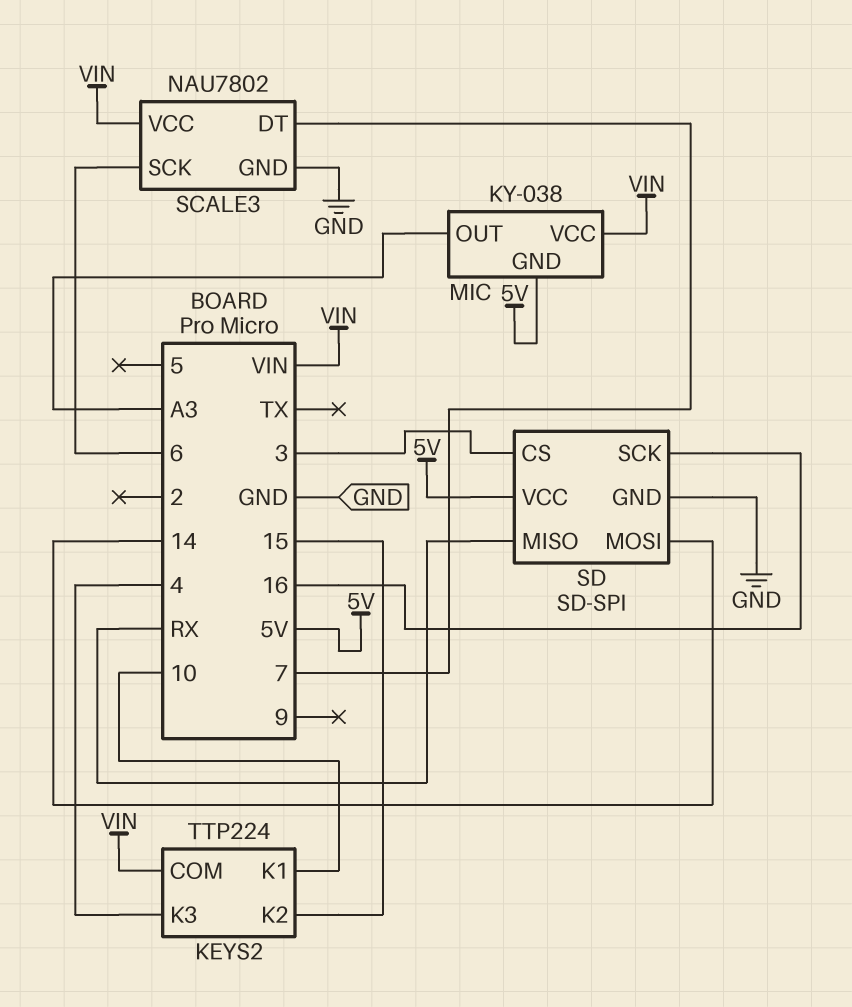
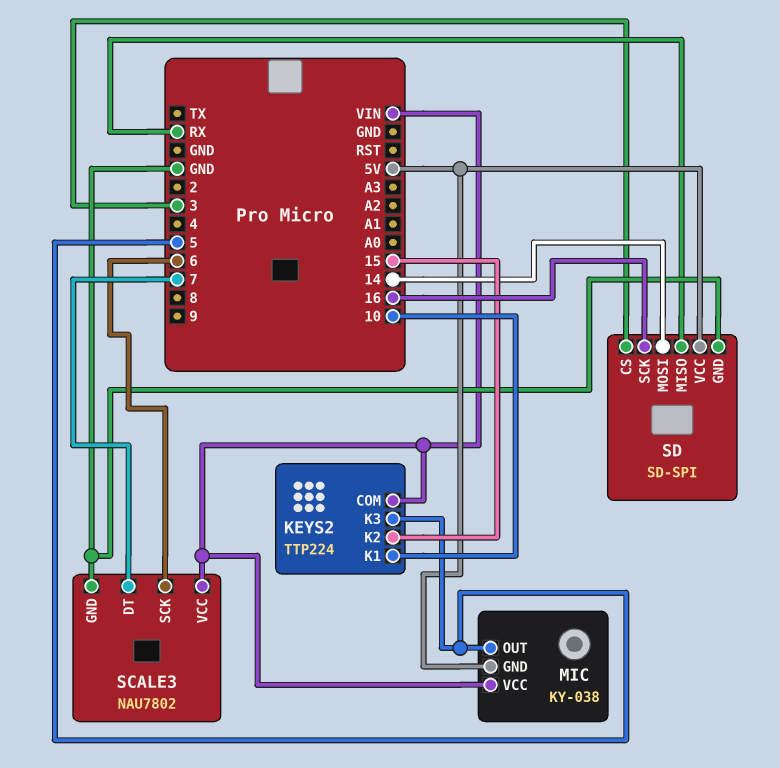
KEYS2 pin K3: 4 -> 5
MIC pin OUT: A3 -> 5

